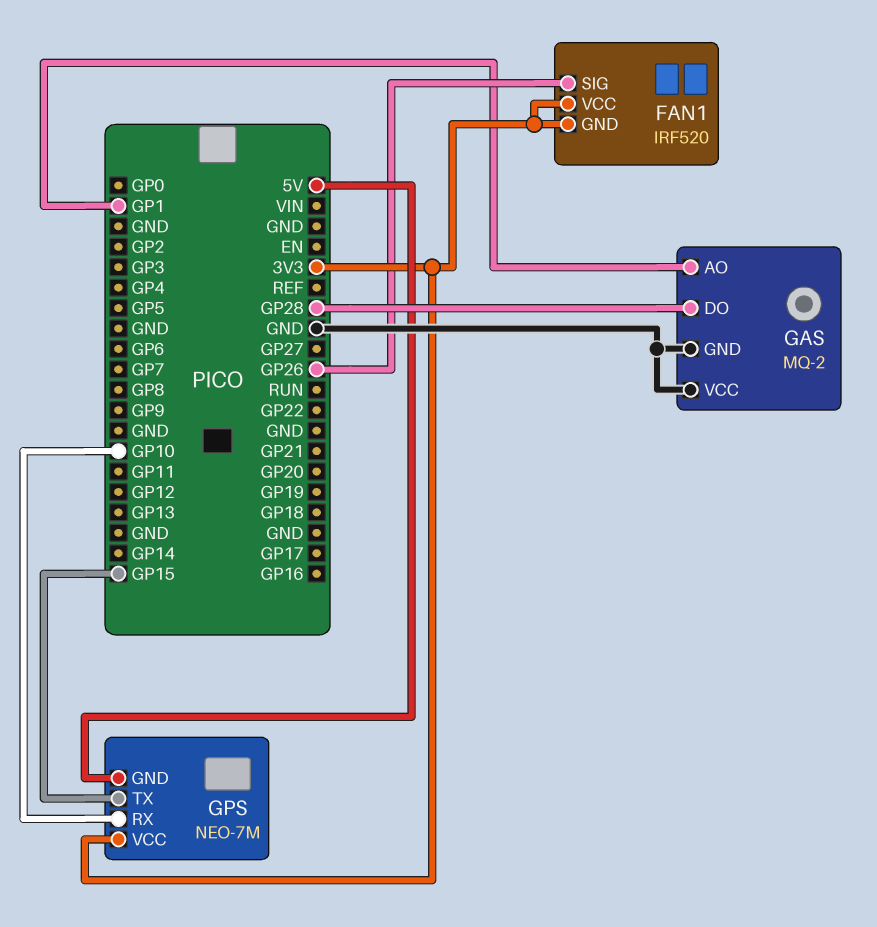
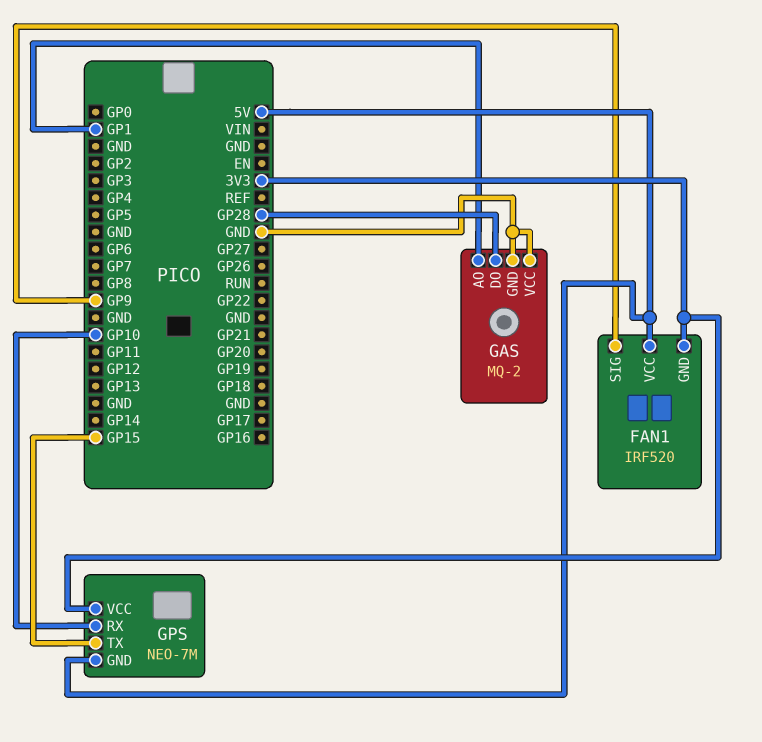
FAN1 pin SIG: GP26 -> GP9
FAN1 pin VCC: 3V3 -> 5V

